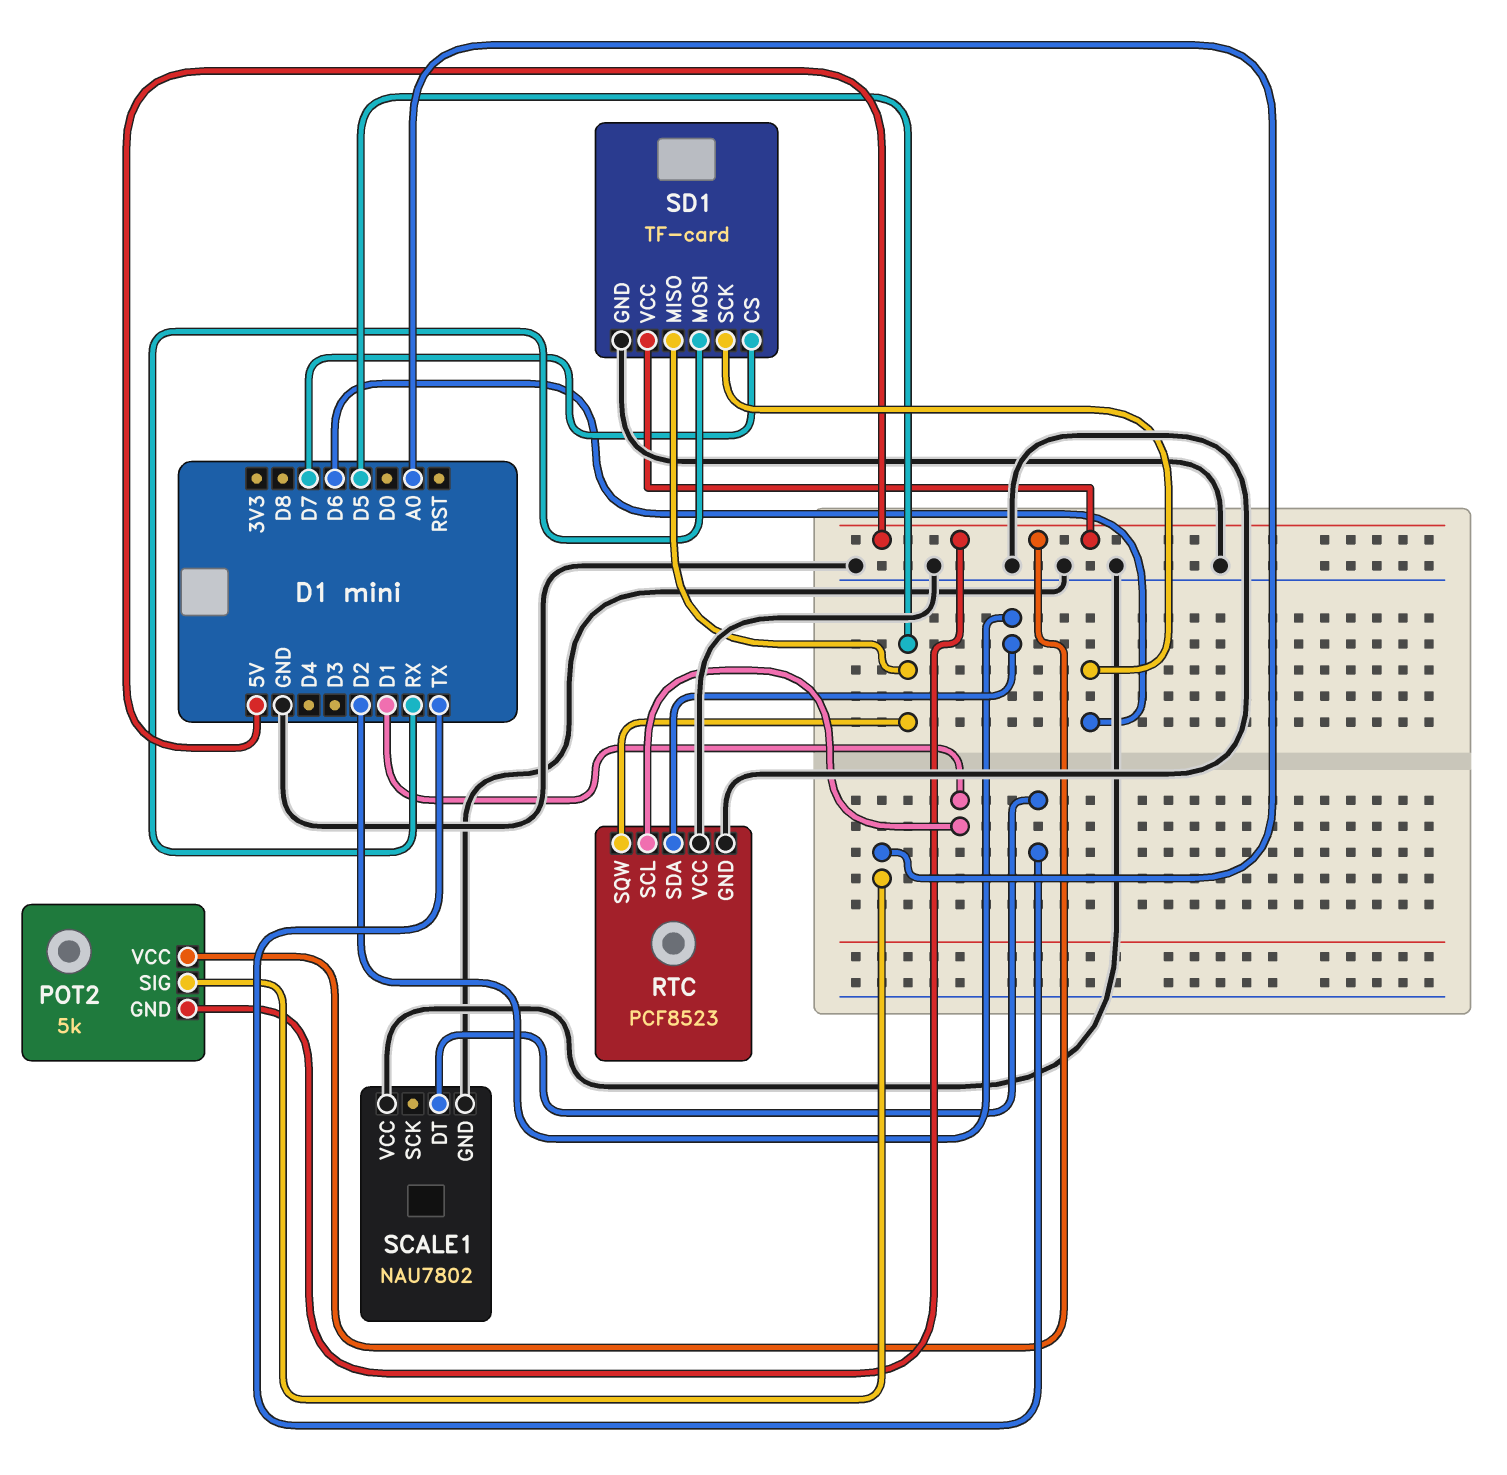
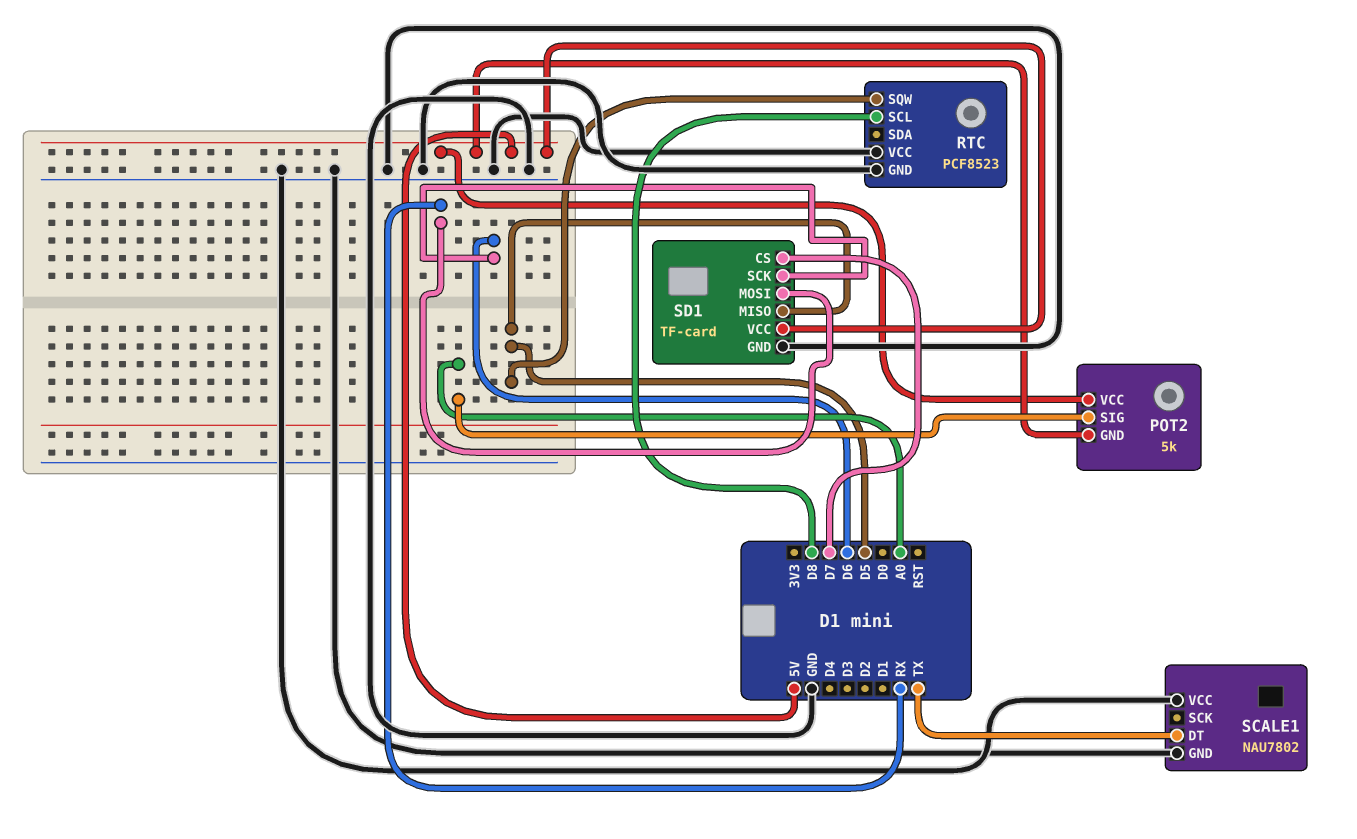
RTC pin SCL: D1 -> D8
RTC pin SDA: D2 -> none

